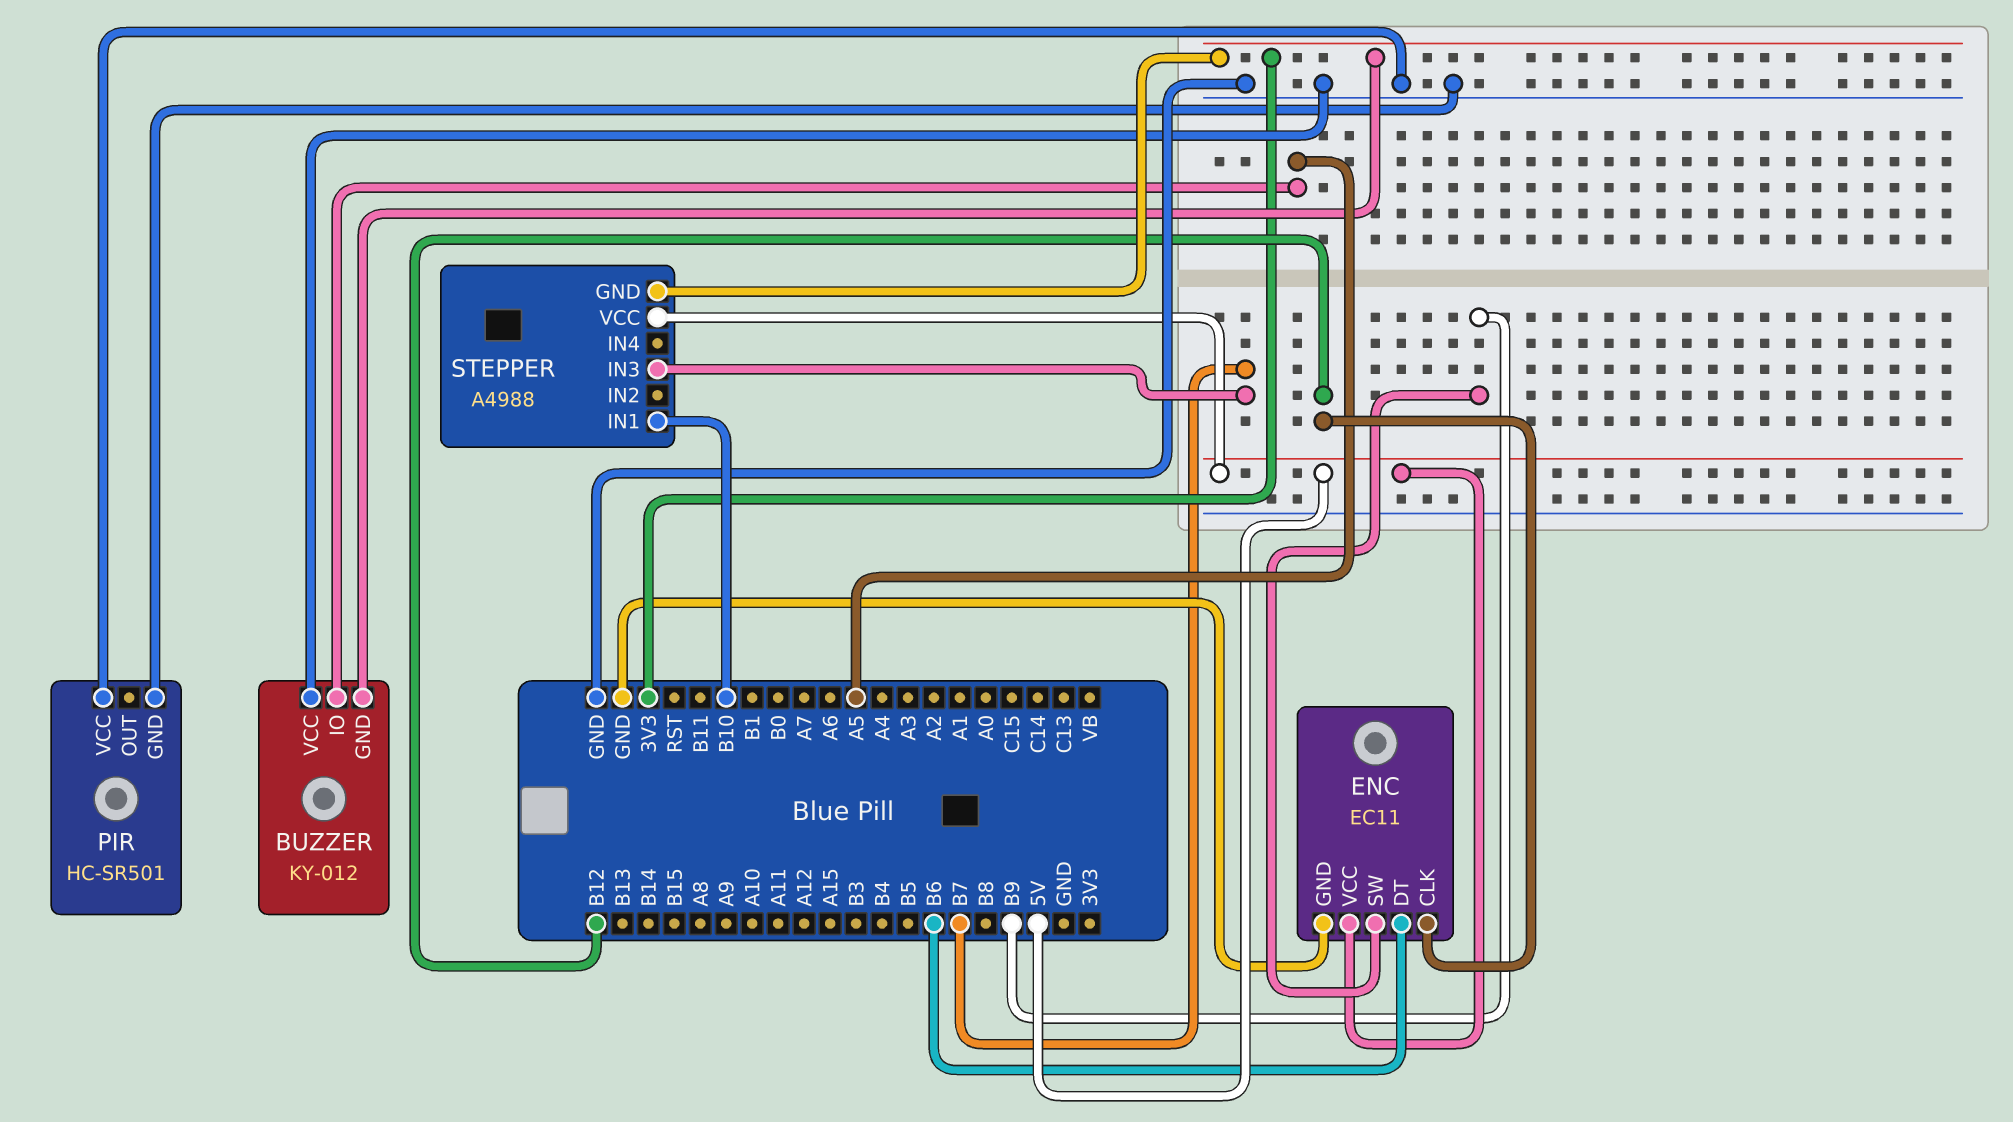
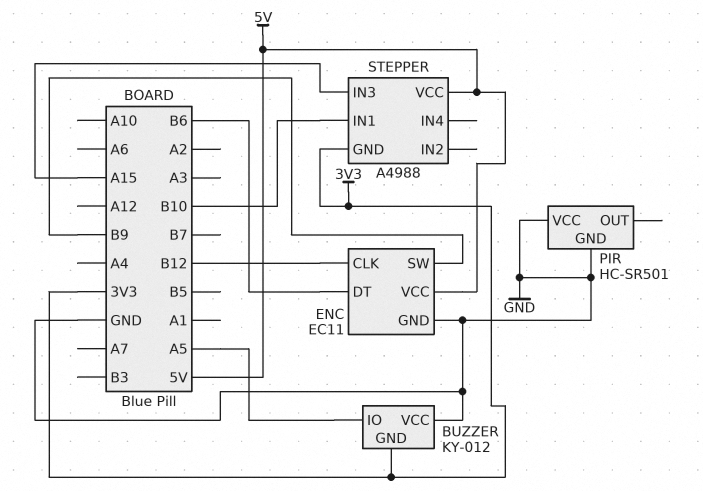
STEPPER pin IN3: B7 -> A15

